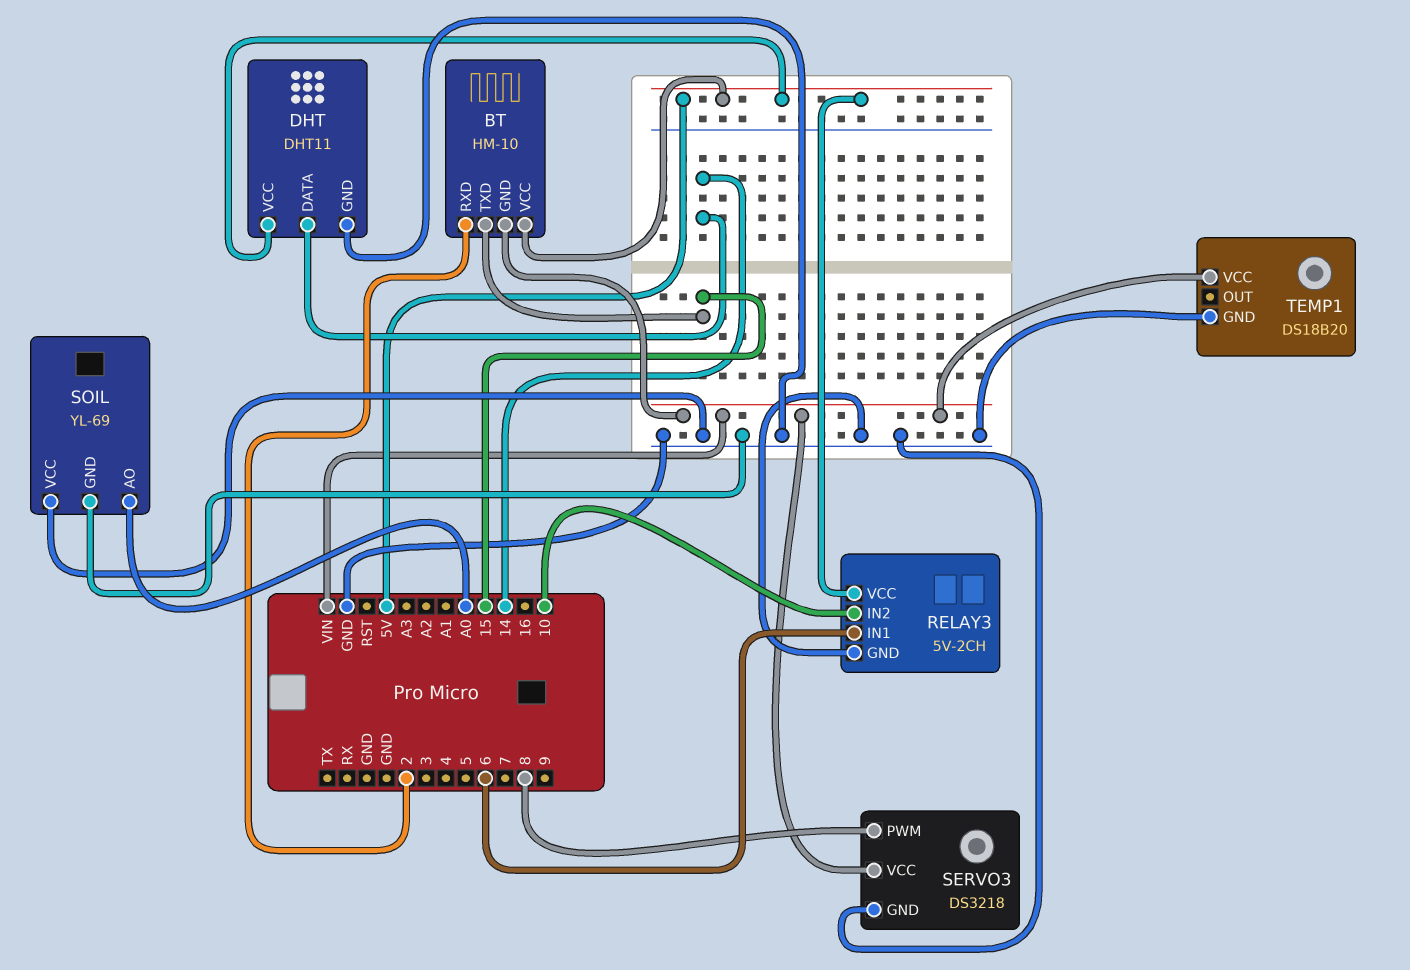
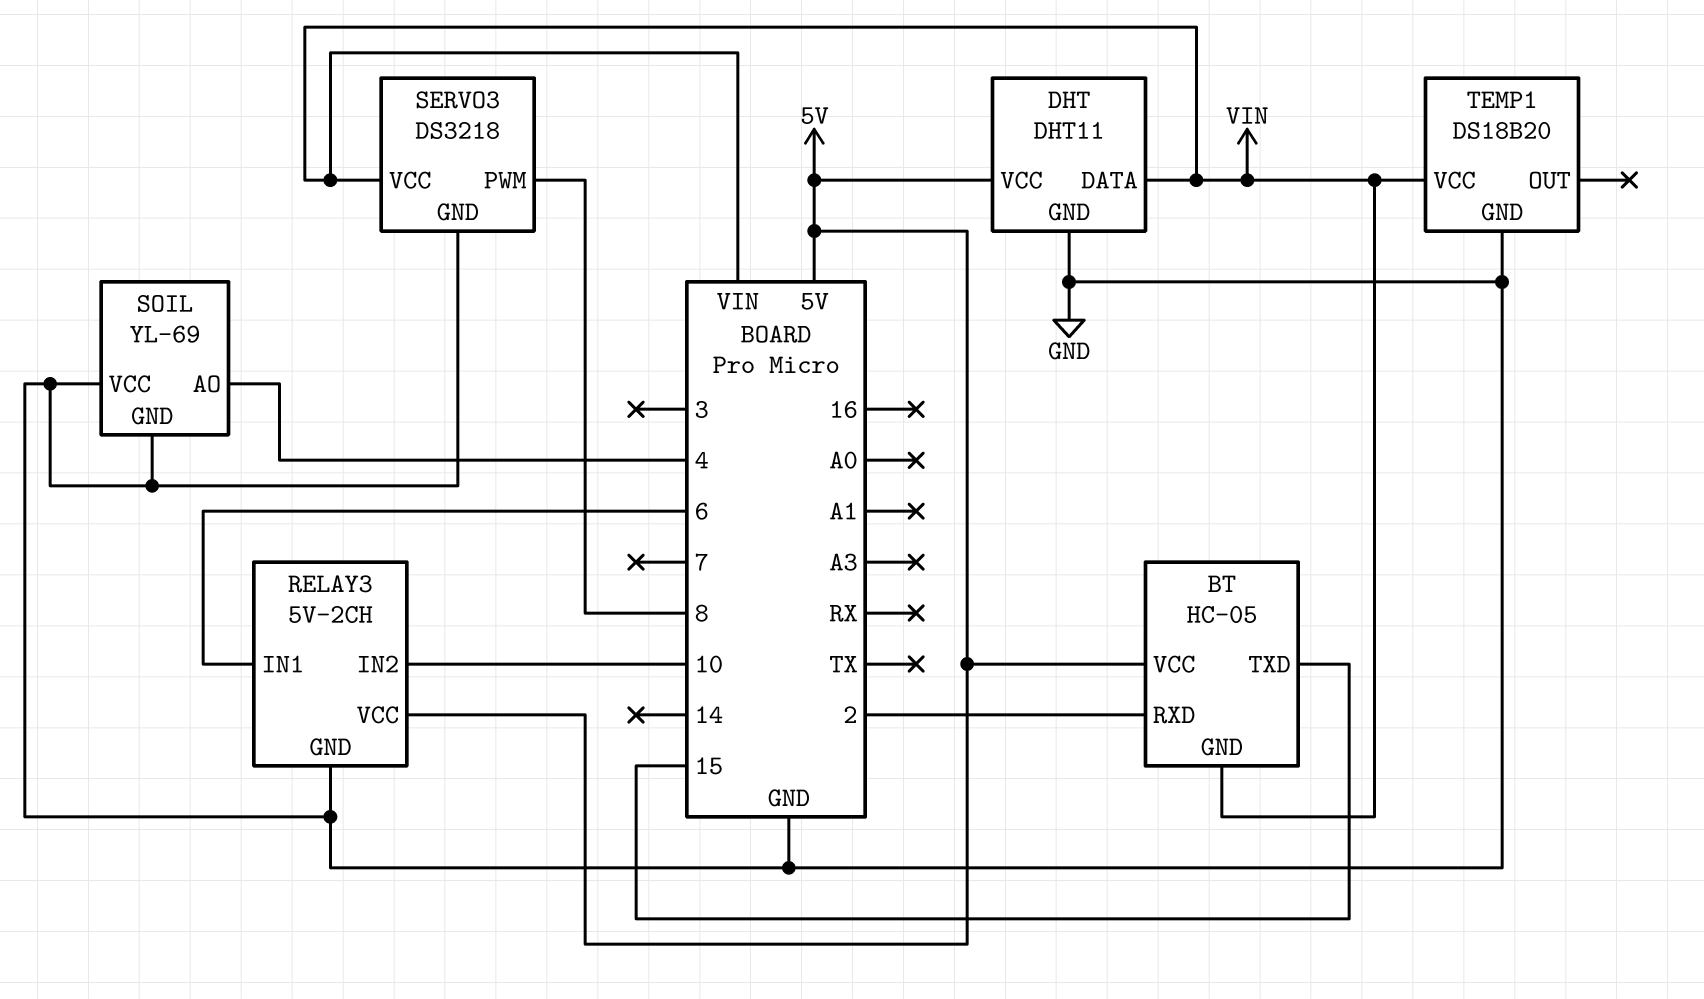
BT: HM-10 -> HC-05
DHT pin DATA: 14 -> VIN
SOIL pin AO: A0 -> 4

